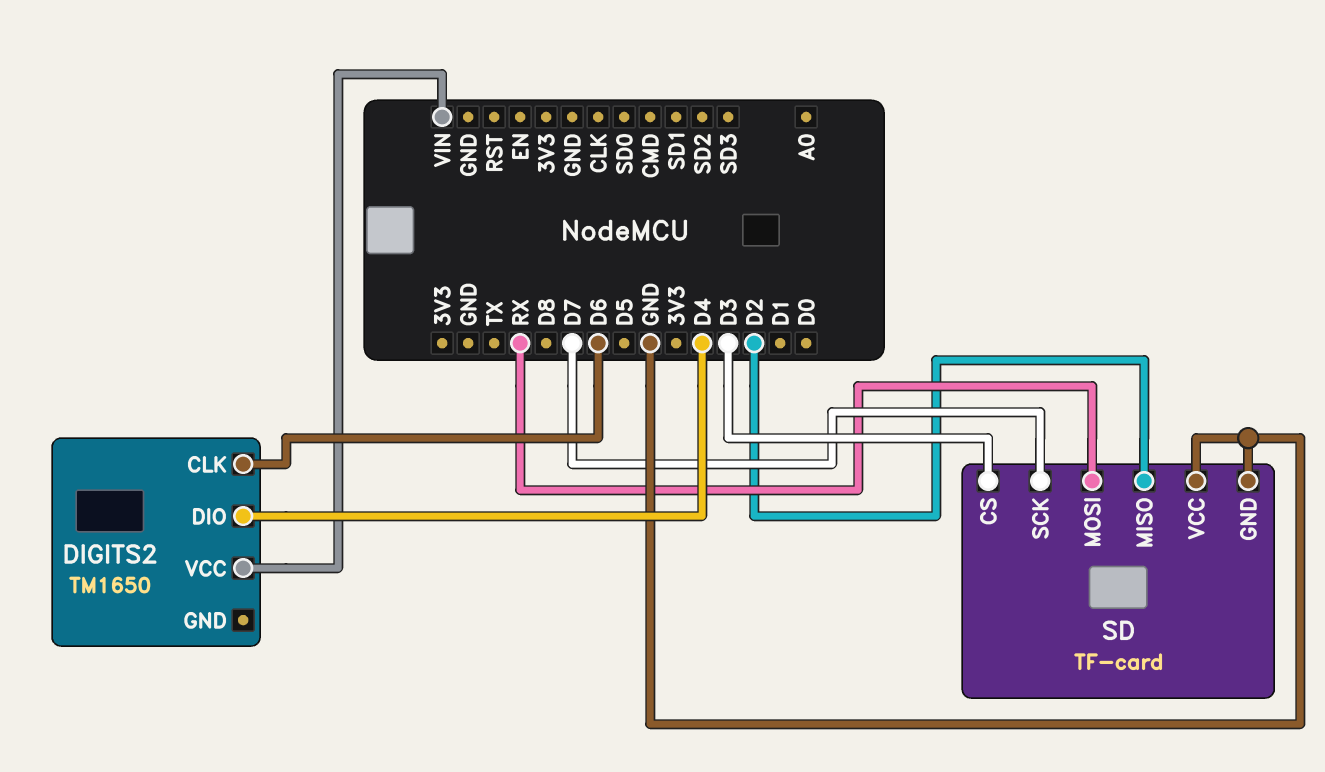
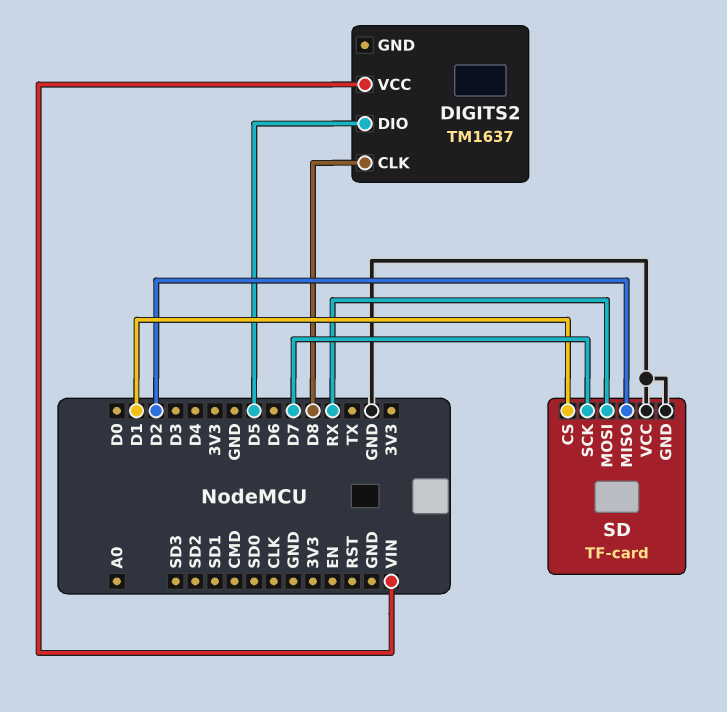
DIGITS2: TM1650 -> TM1637
DIGITS2 pin CLK: D6 -> D8
DIGITS2 pin DIO: D4 -> D5
SD pin CS: D3 -> D1

